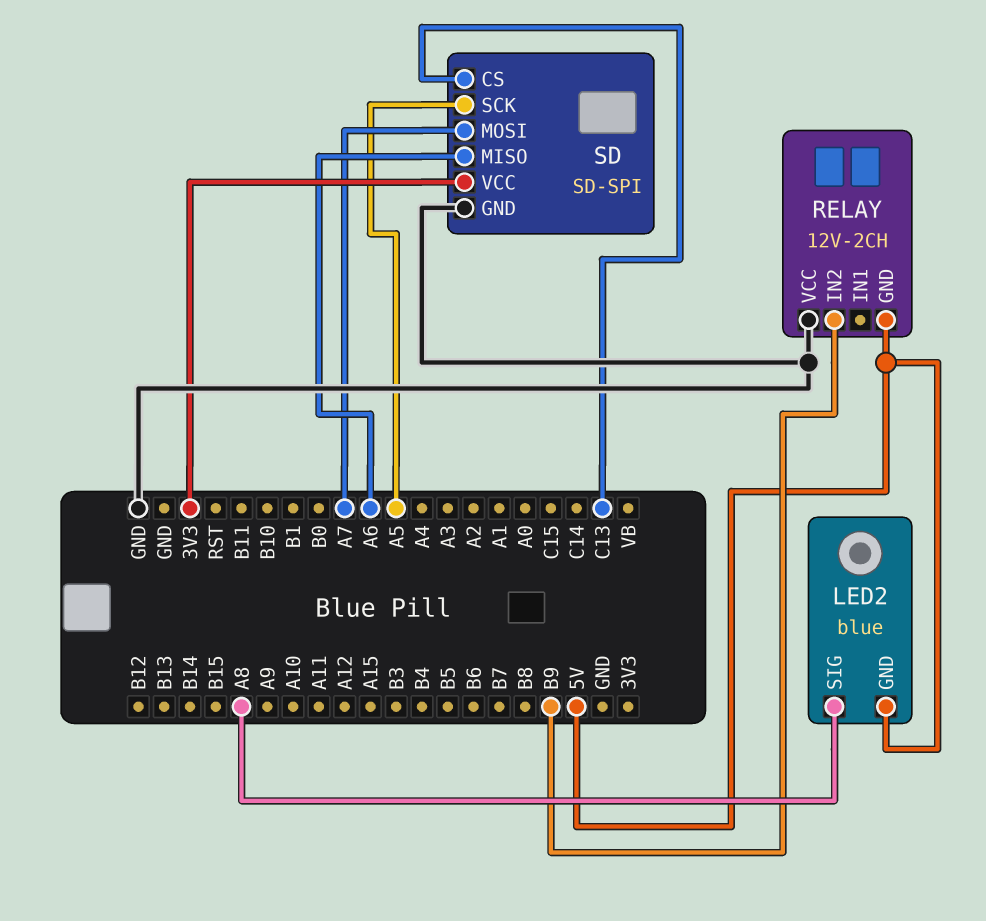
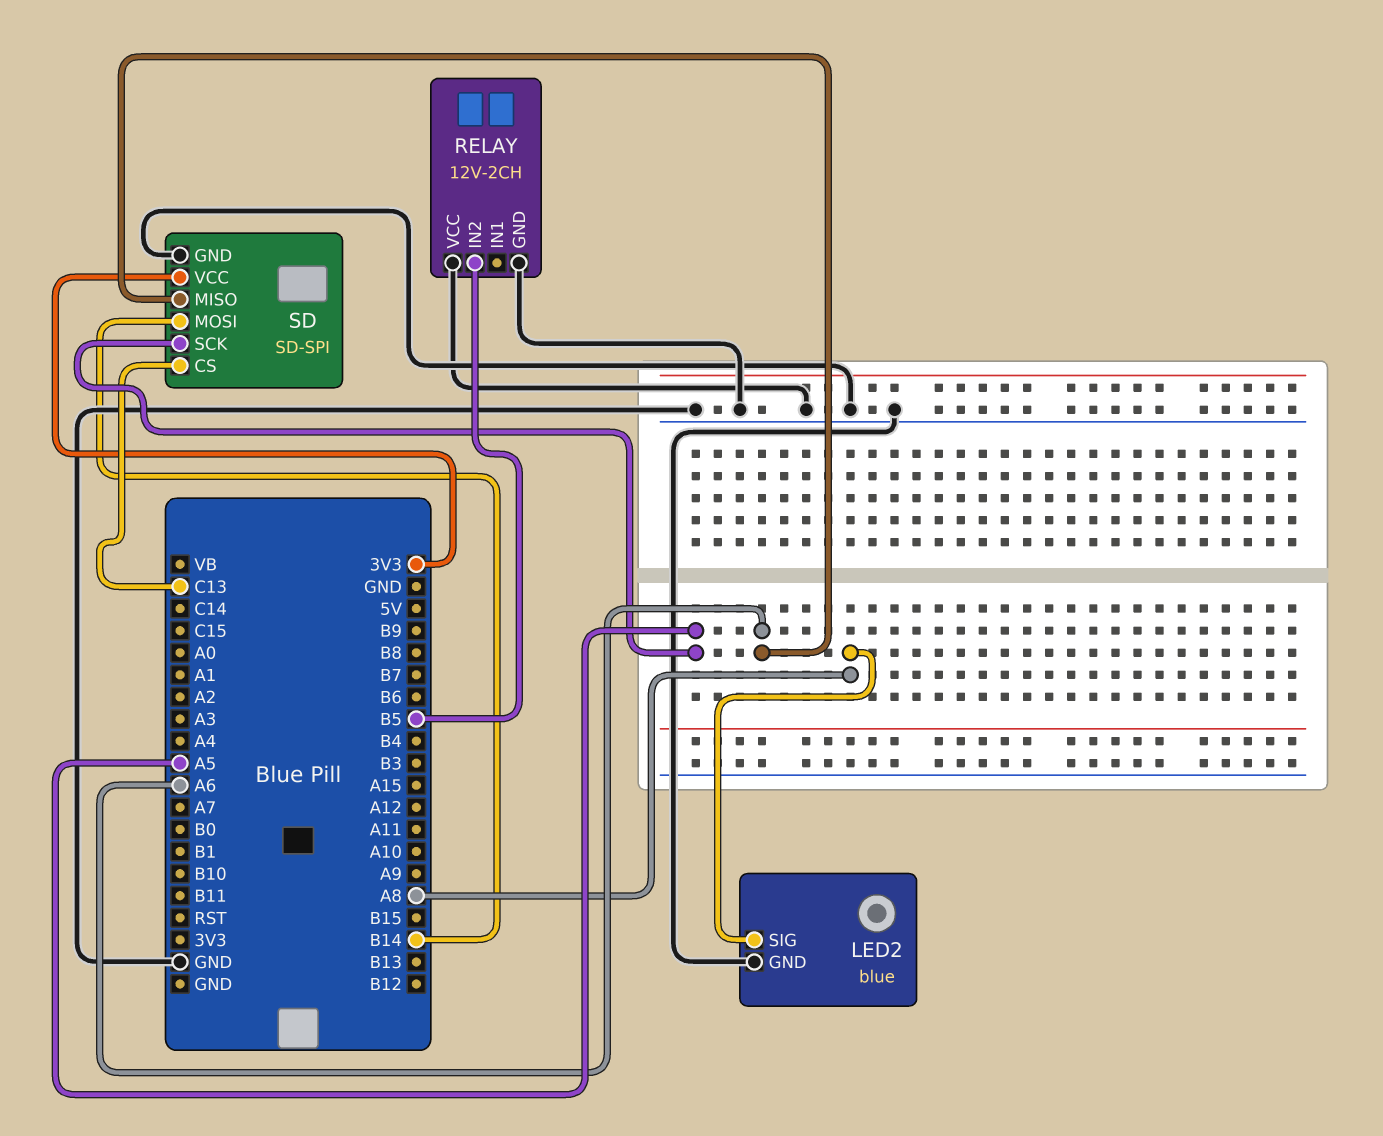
LED2 pin GND: 5V -> GND
RELAY pin GND: 5V -> GND
RELAY pin IN2: B9 -> B5
SD pin MOSI: A7 -> B14

